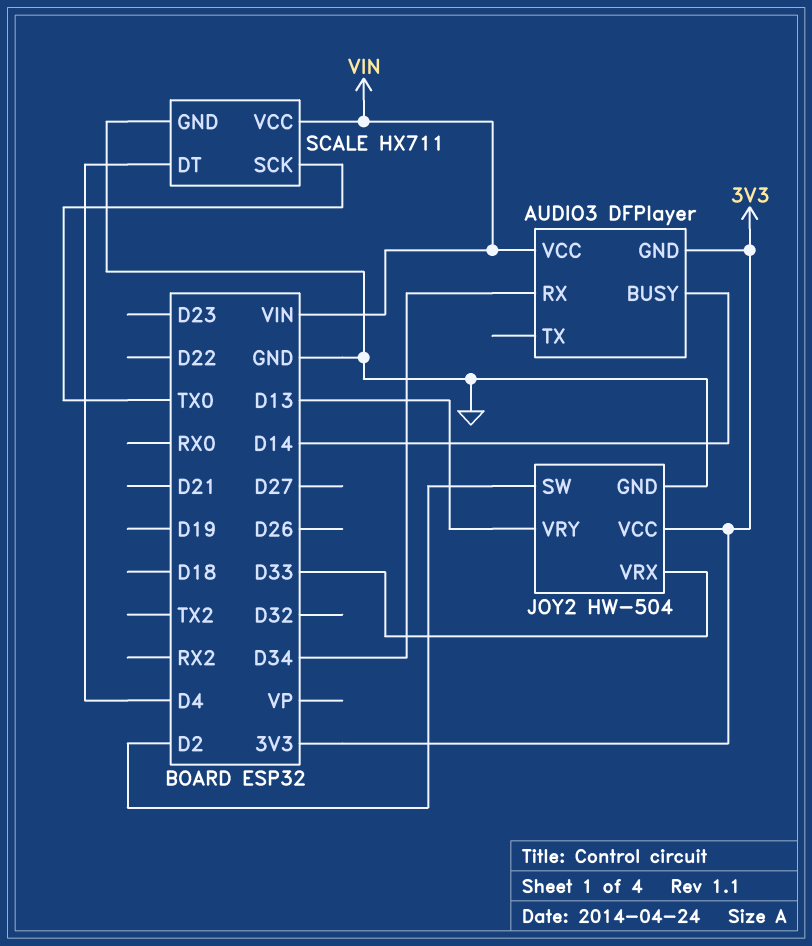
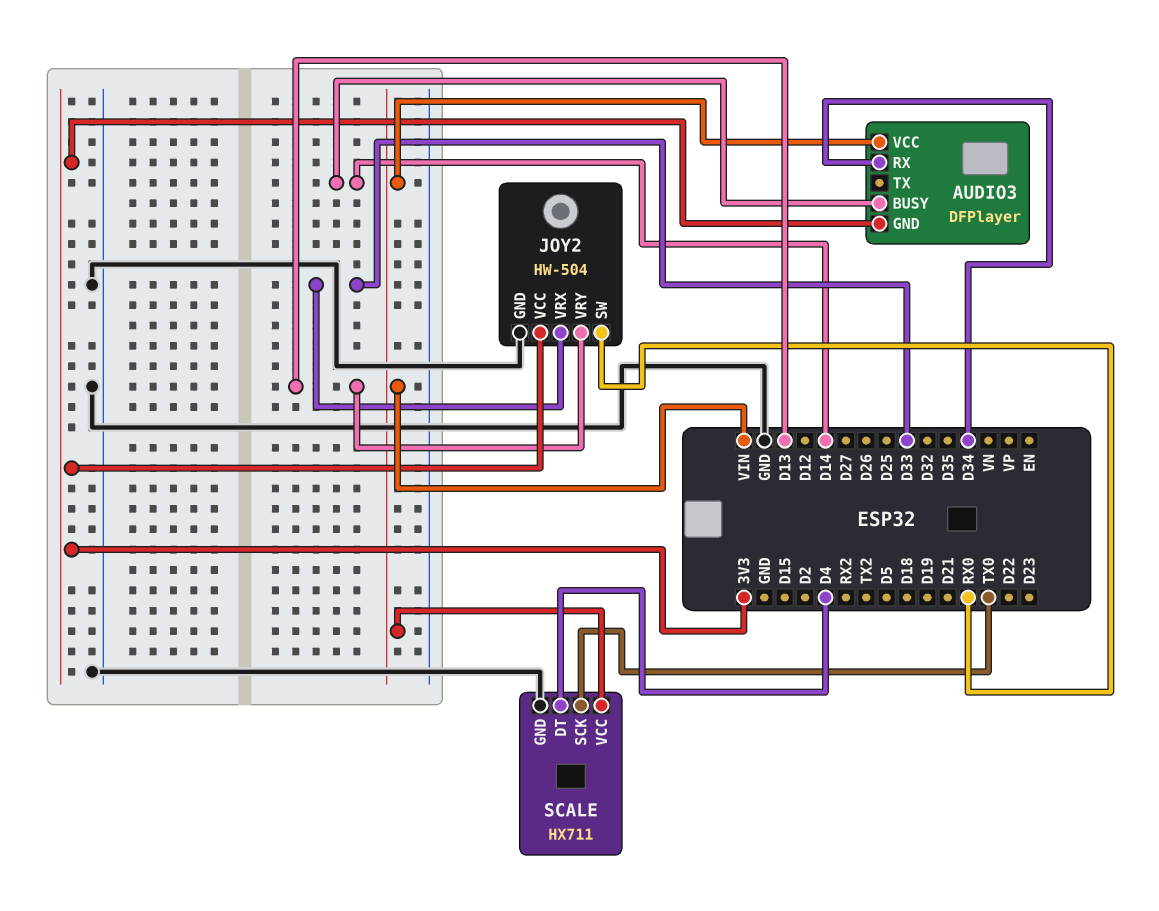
JOY2 pin SW: D2 -> RX0

